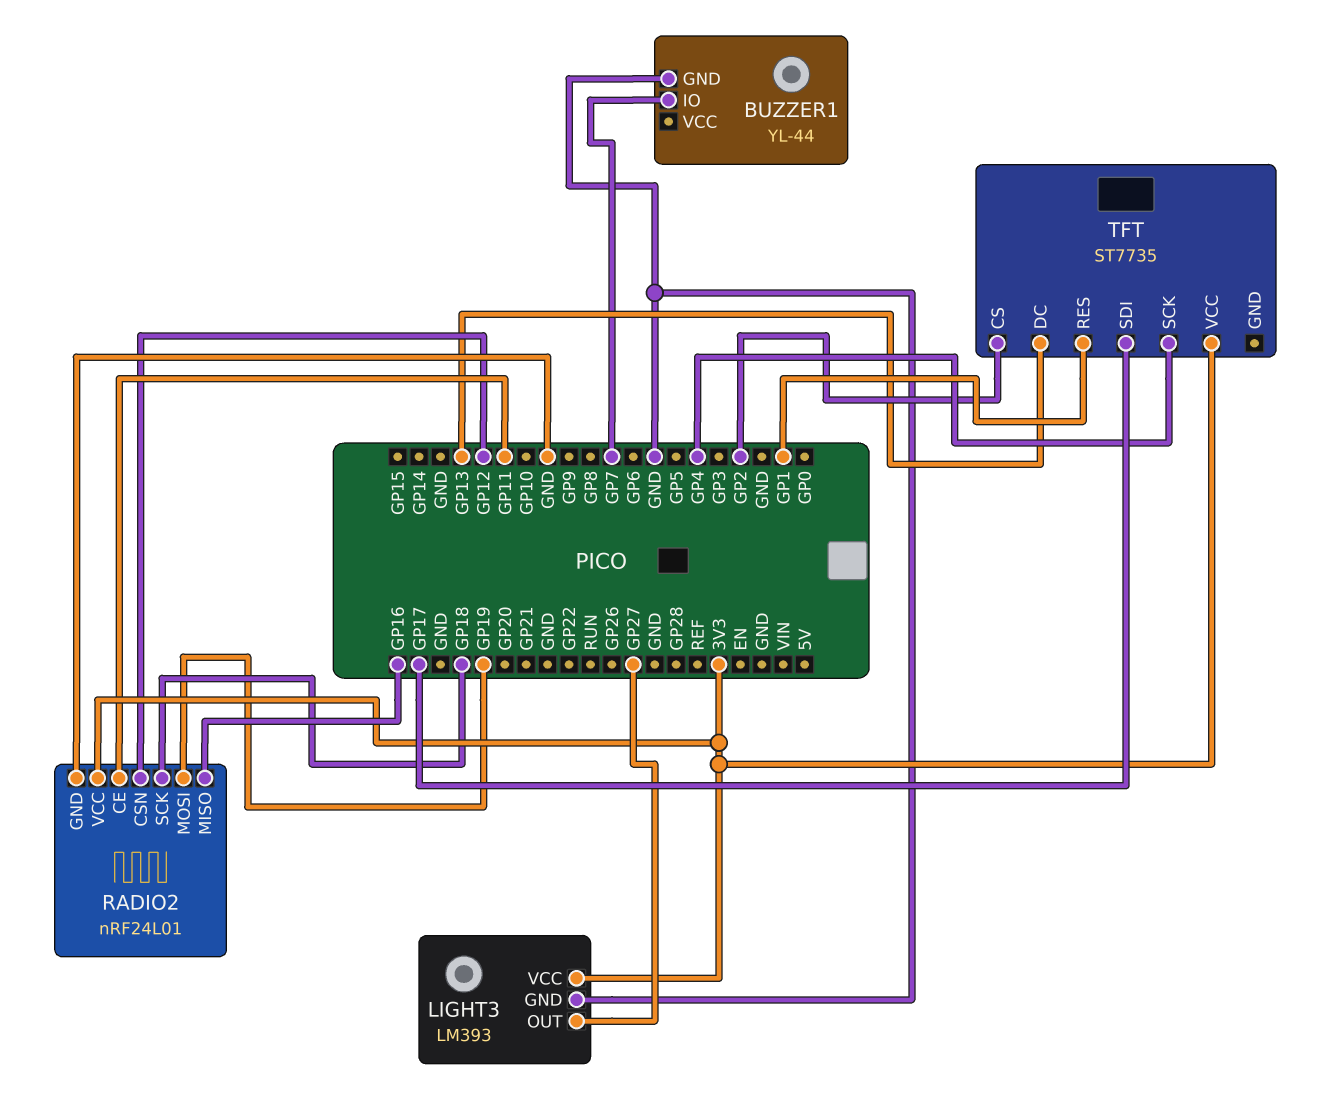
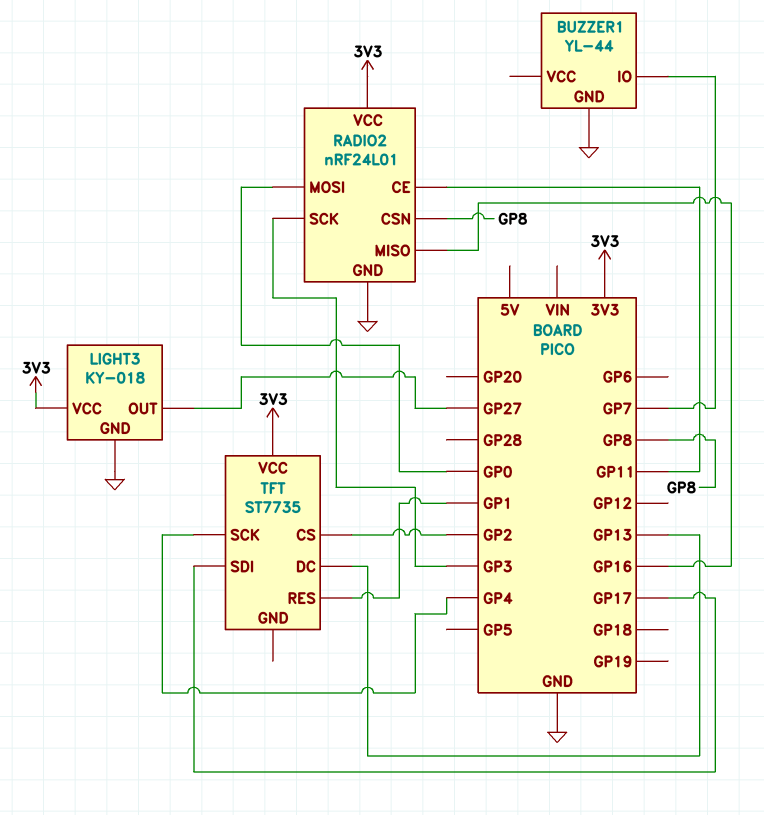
LIGHT3: LM393 -> KY-018
RADIO2 pin CSN: GP12 -> GP8
RADIO2 pin MOSI: GP19 -> GP0
RADIO2 pin SCK: GP18 -> GP3

